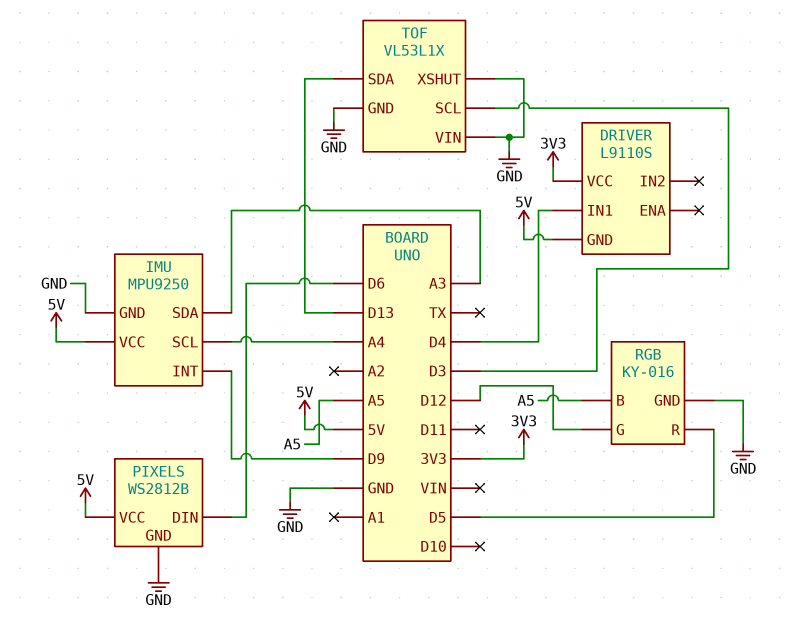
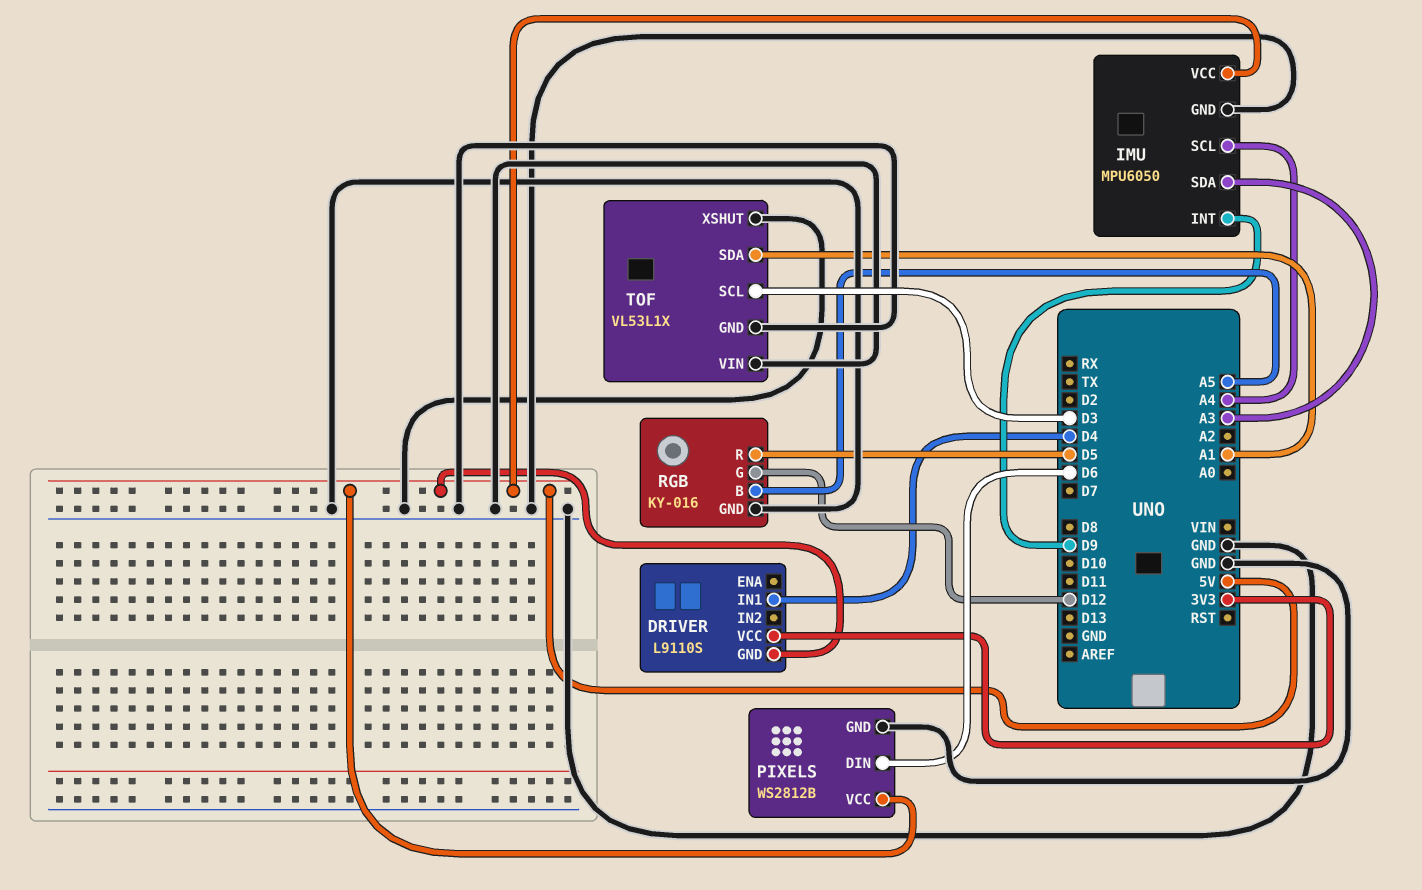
IMU: MPU9250 -> MPU6050
TOF pin SDA: D13 -> A1

